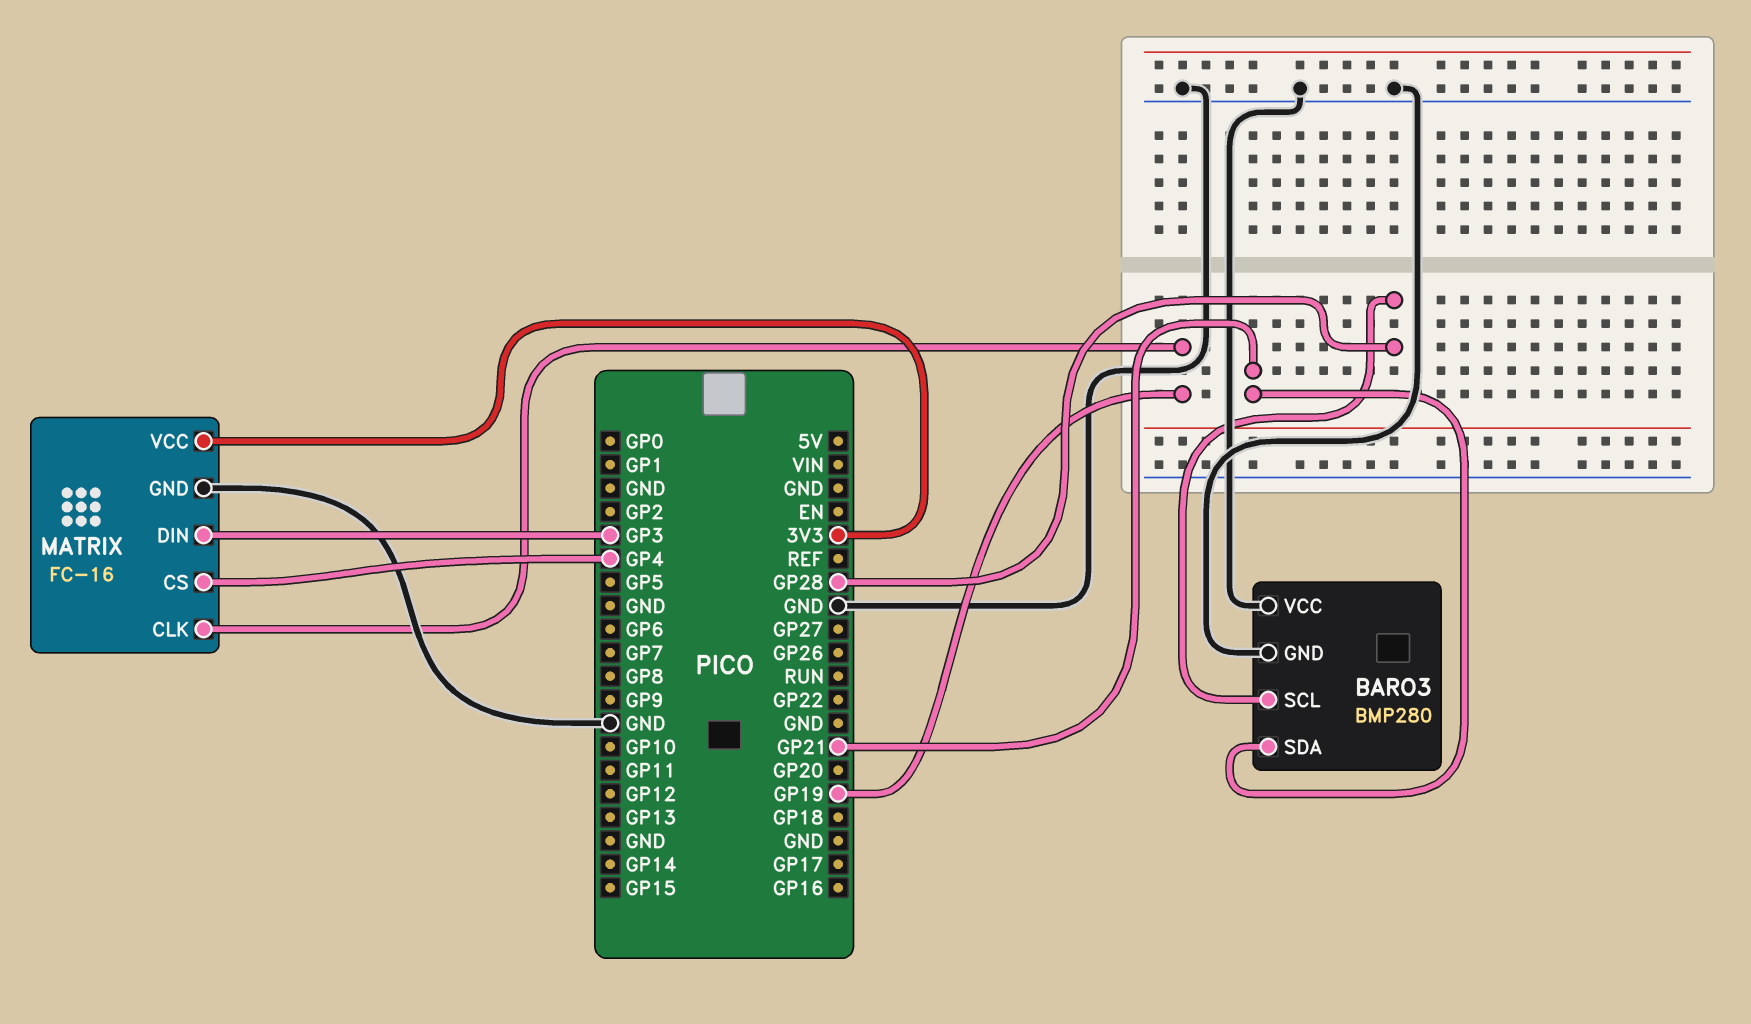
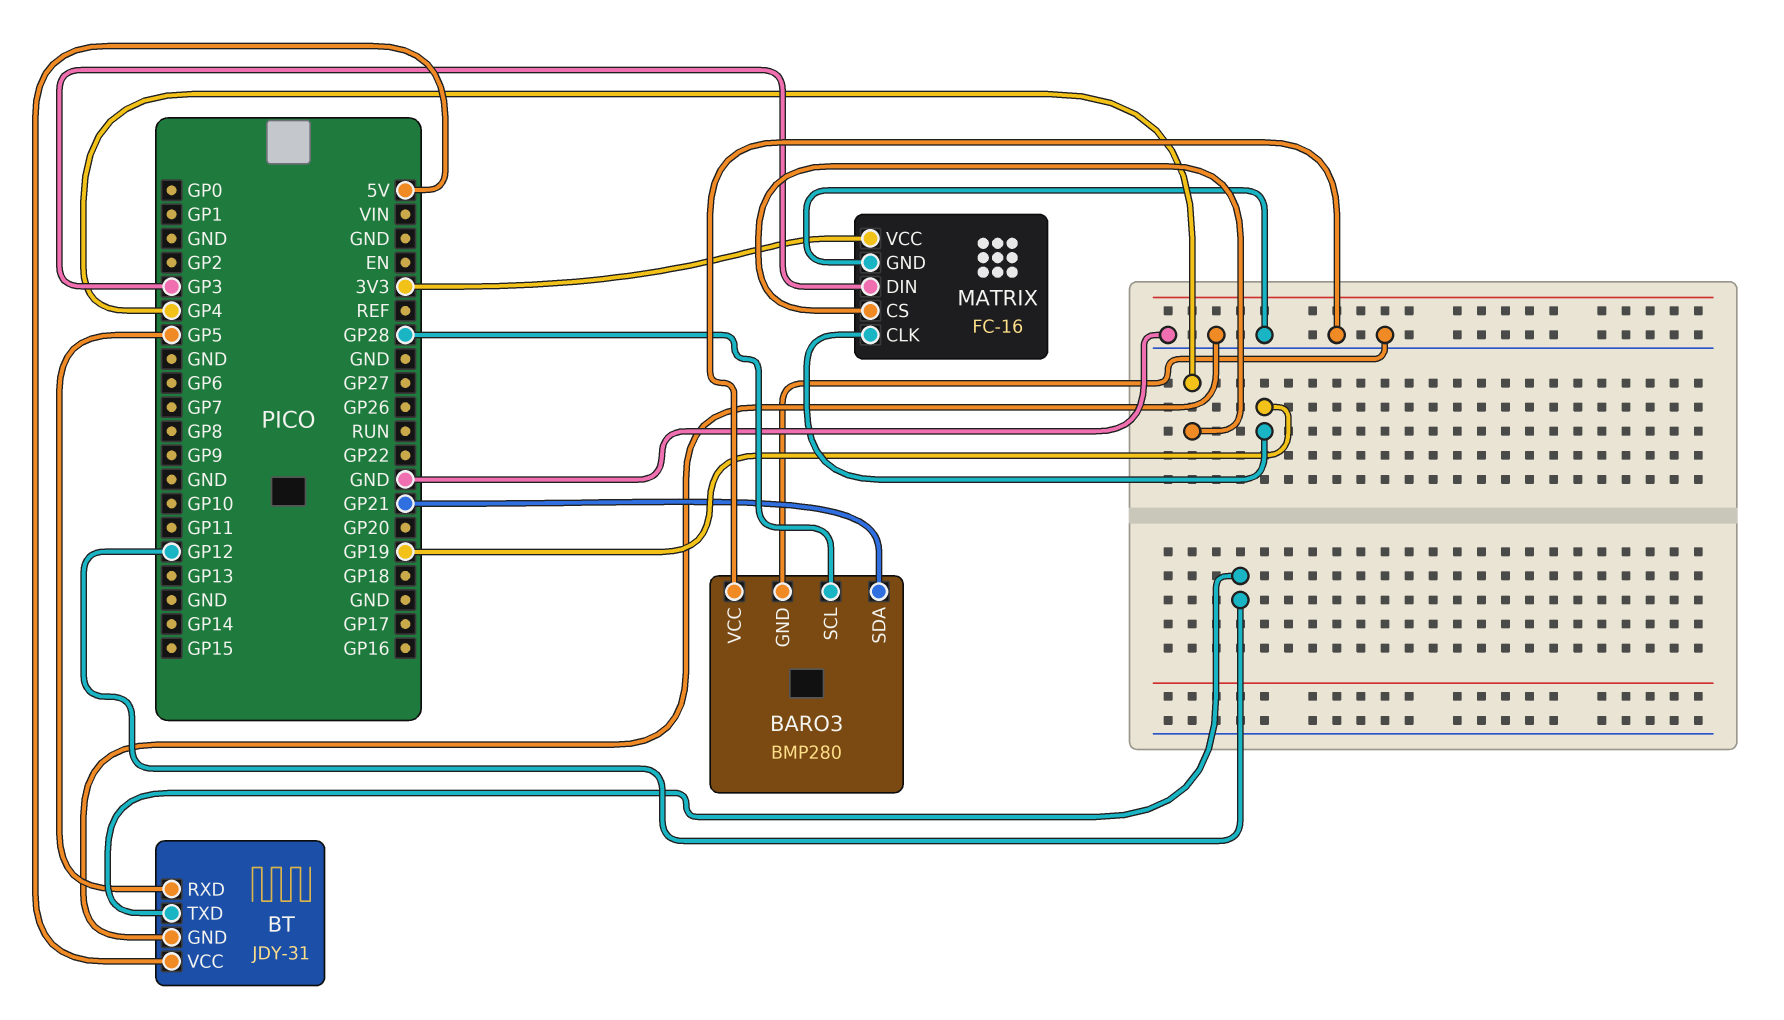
BT: none -> JDY-31
BT pin GND: none -> GND
BT pin RXD: none -> GP5
BT pin TXD: none -> GP12
BT pin VCC: none -> 5V

